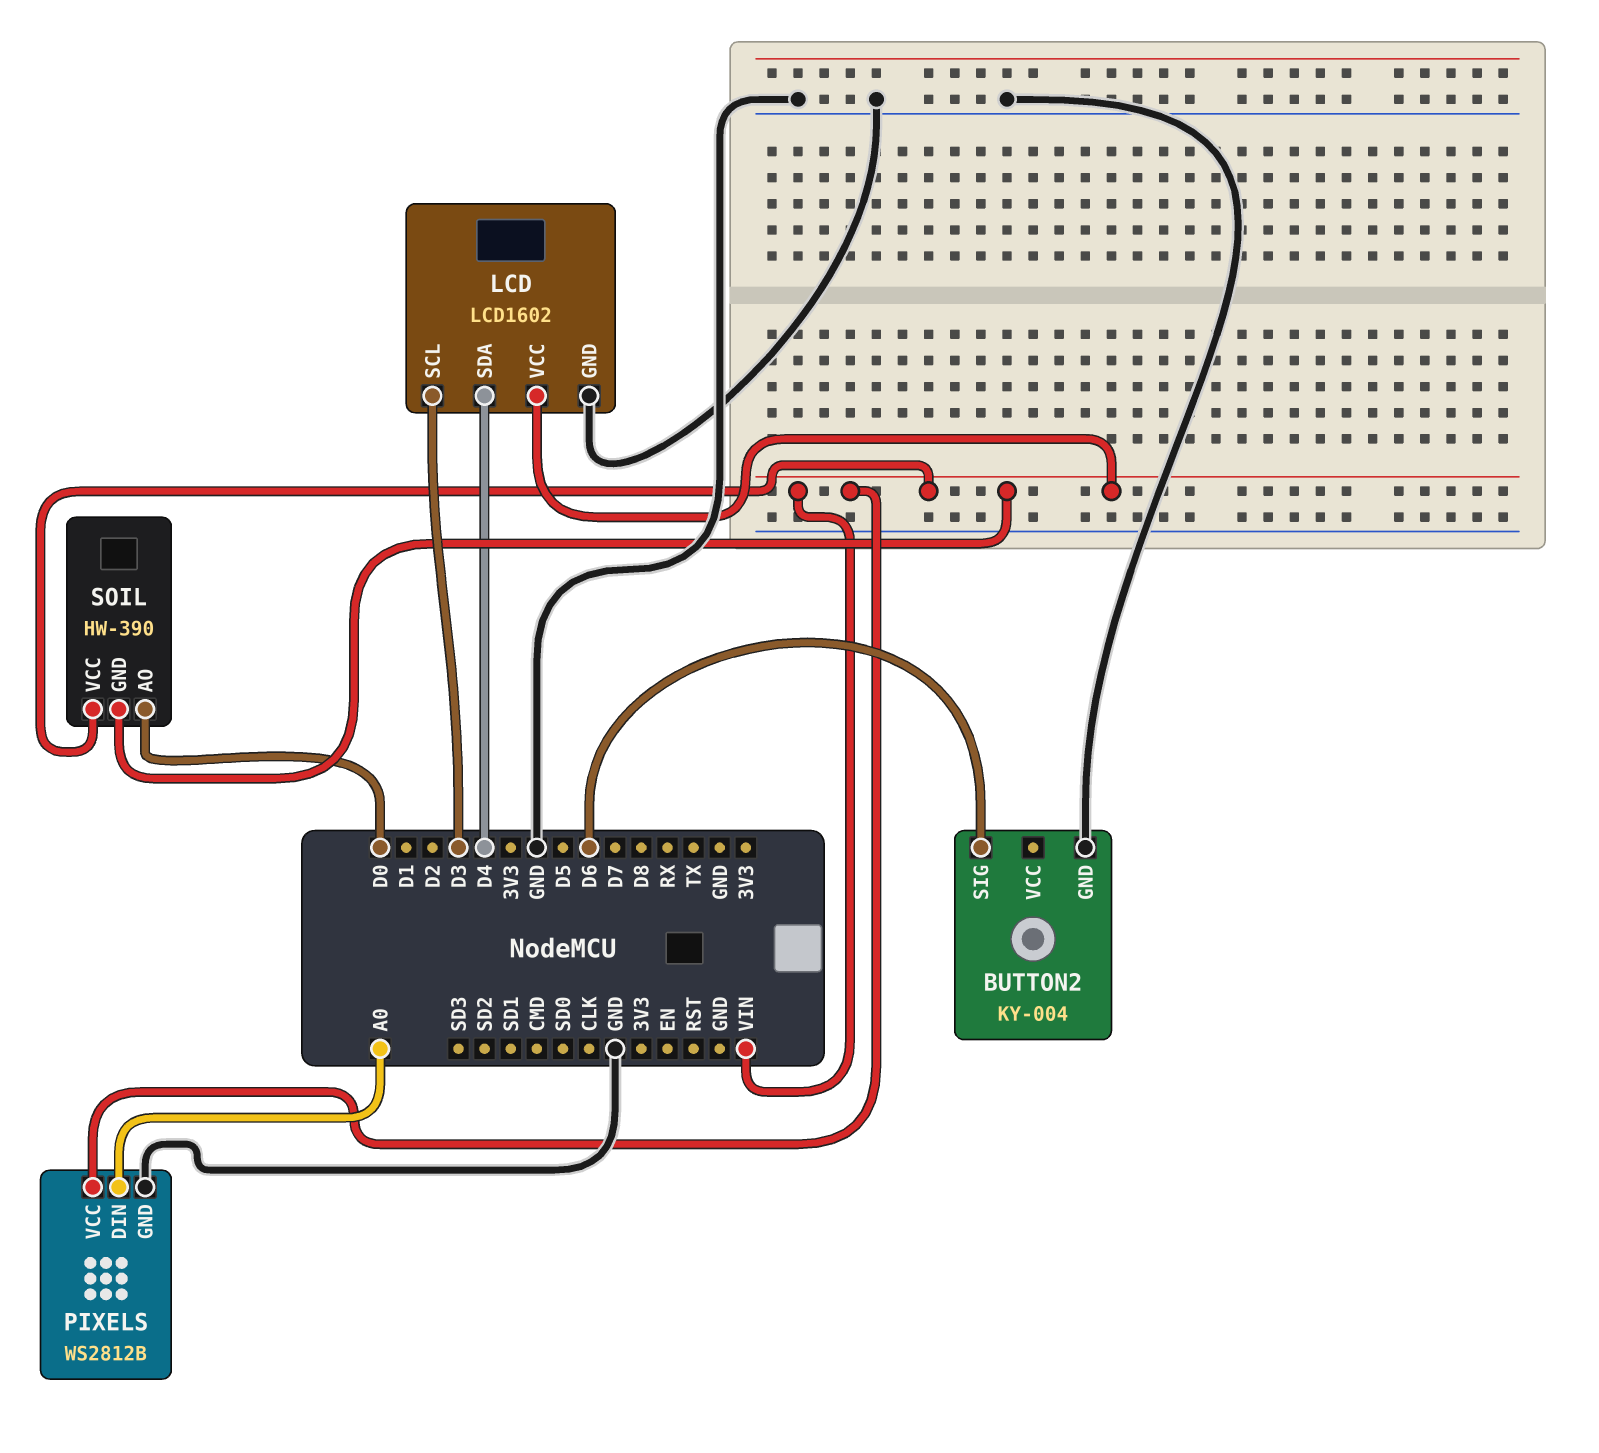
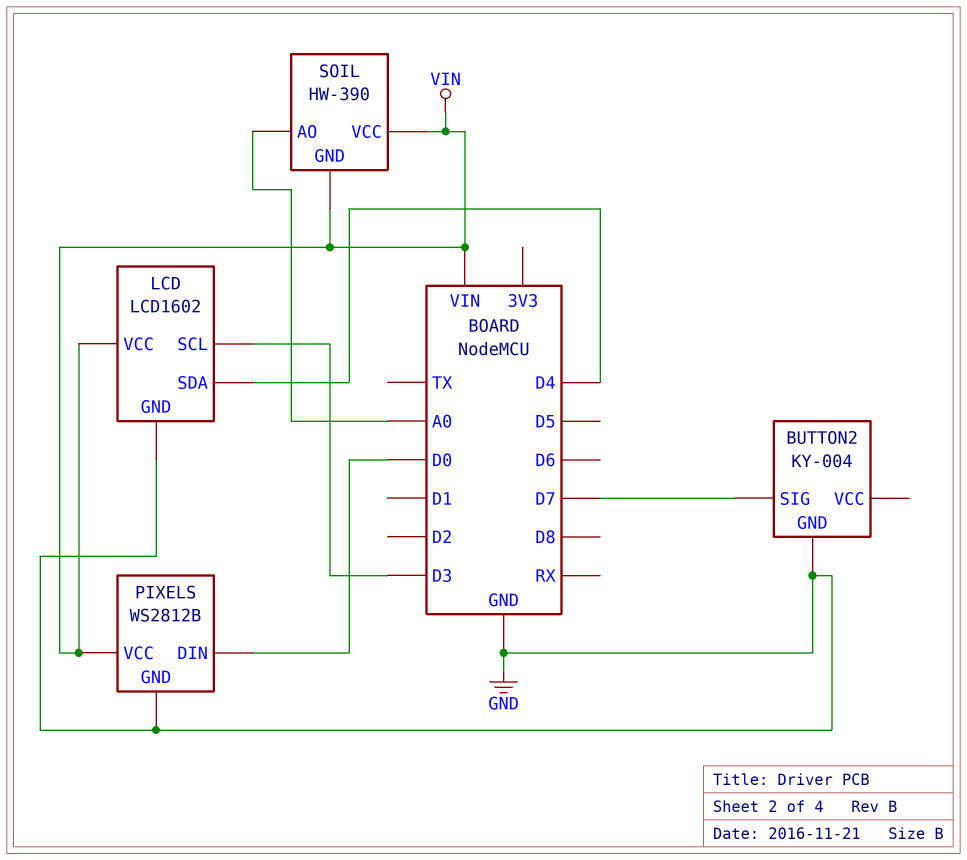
BUTTON2 pin SIG: D6 -> D7
PIXELS pin DIN: A0 -> D0
SOIL pin AO: D0 -> A0

